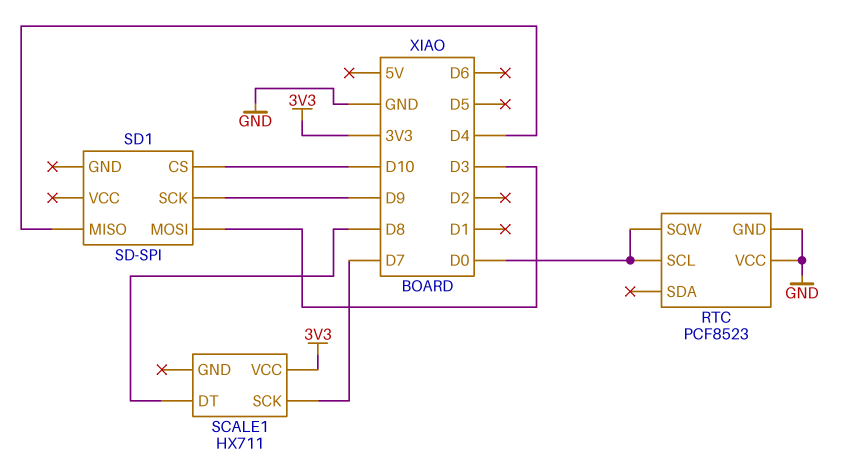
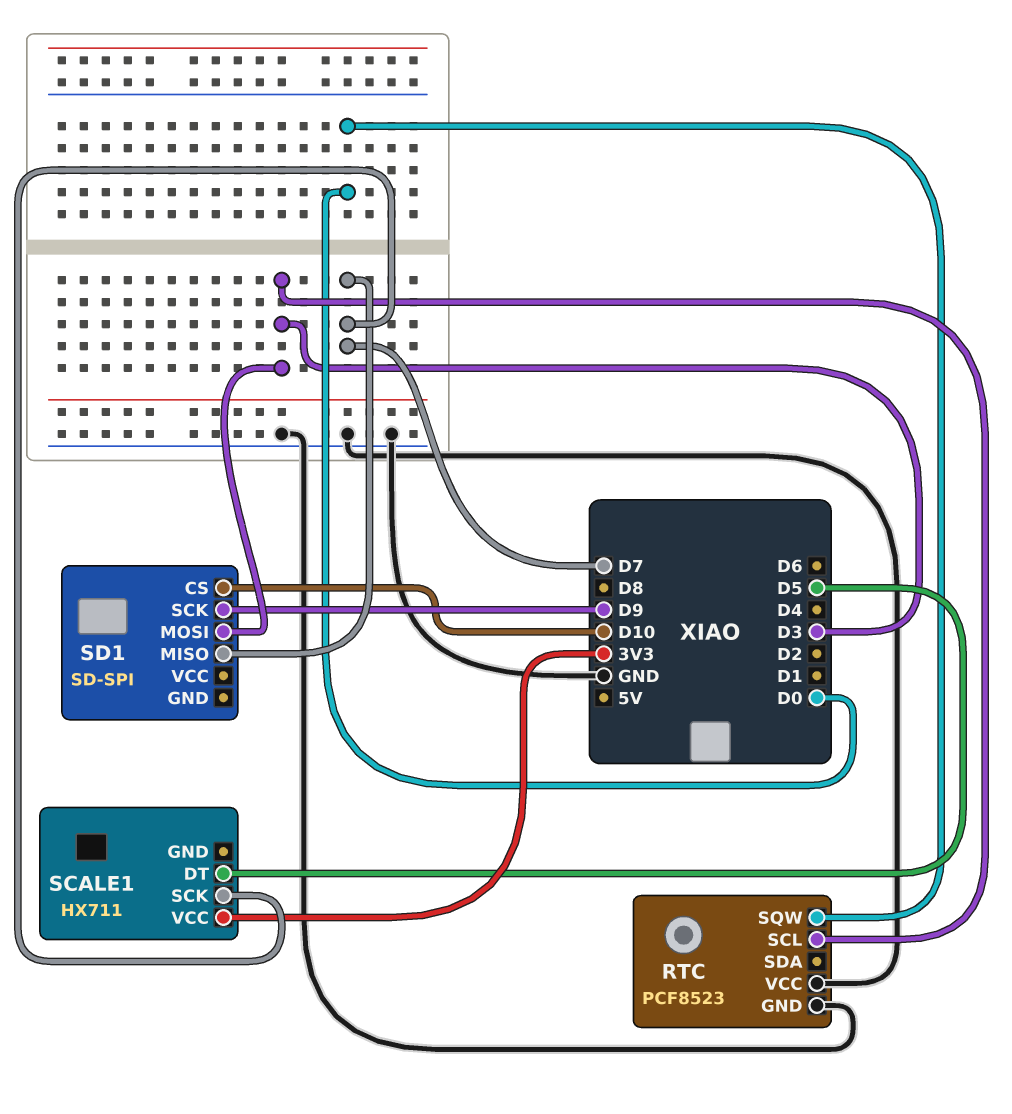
RTC pin SCL: D0 -> D3
SCALE1 pin DT: D8 -> D5
SD1 pin MISO: D4 -> D7

